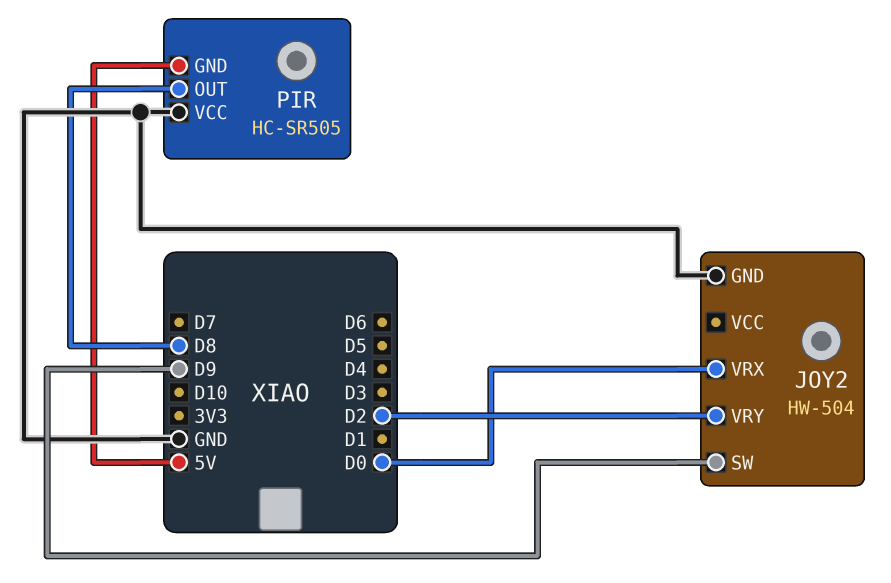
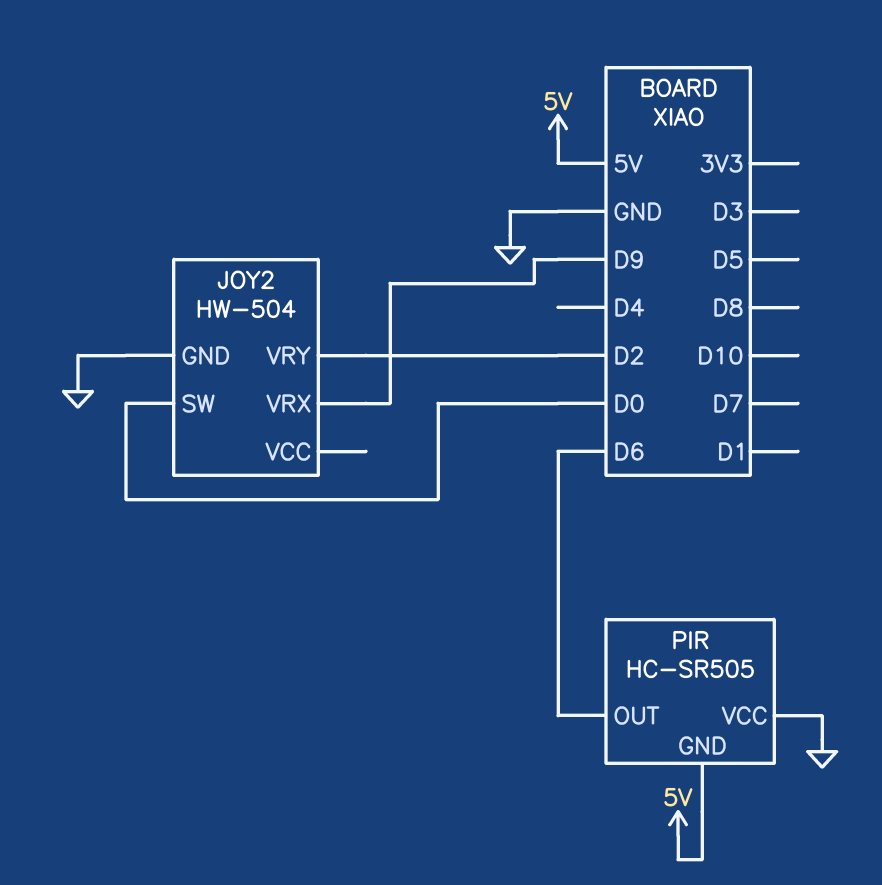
JOY2 pin SW: D9 -> D0
JOY2 pin VRX: D0 -> D9
PIR pin OUT: D8 -> D6

